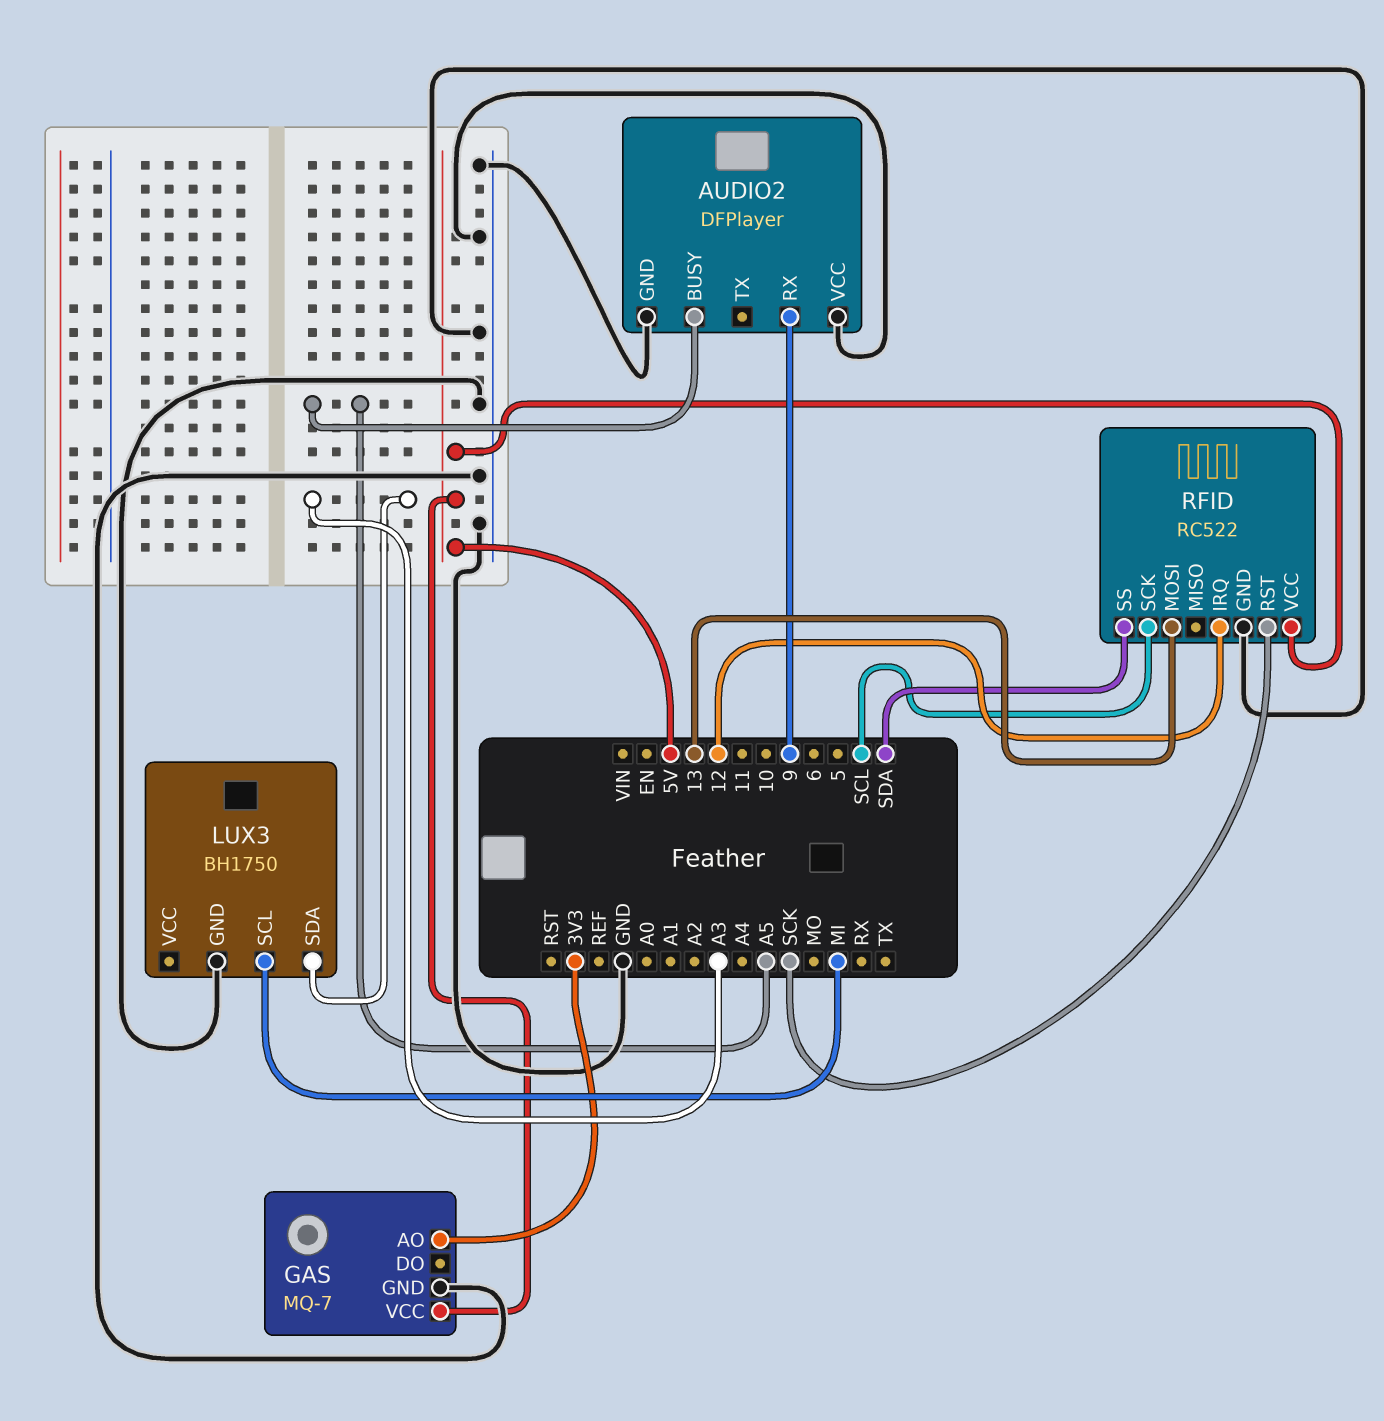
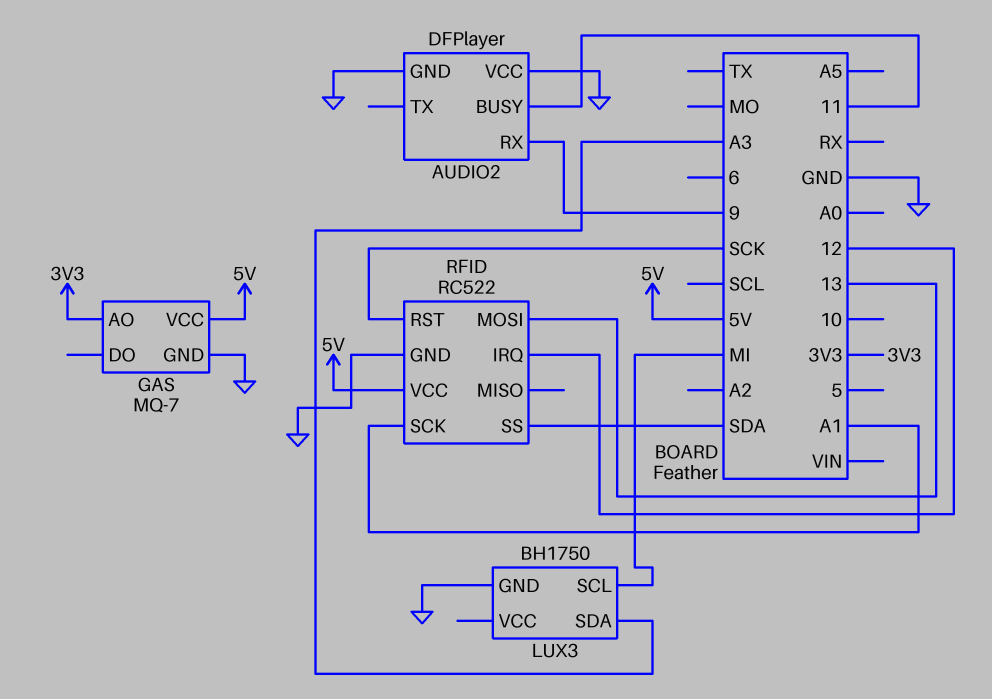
AUDIO2 pin BUSY: A5 -> 11
RFID pin SCK: SCL -> A1

